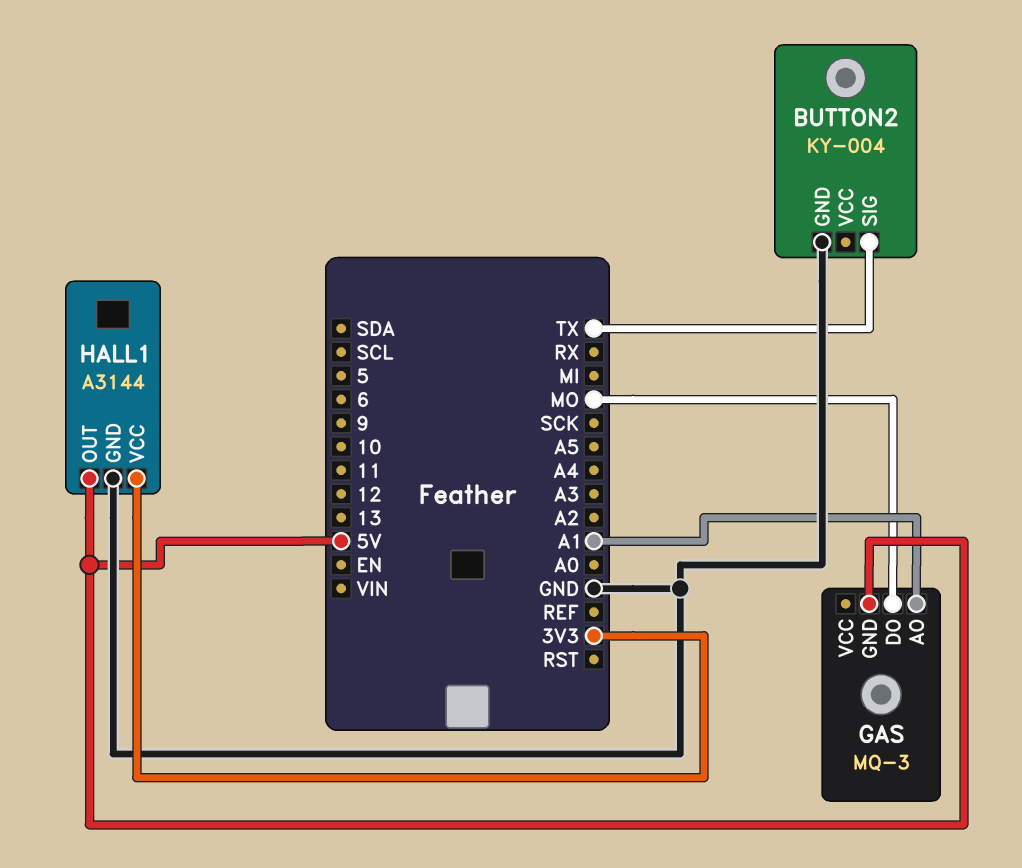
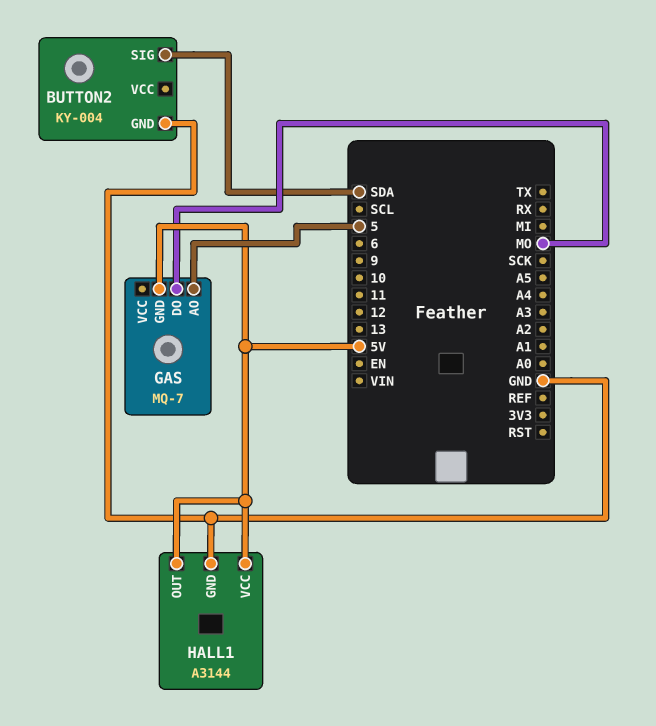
BUTTON2 pin SIG: TX -> SDA
GAS: MQ-3 -> MQ-7
GAS pin AO: A1 -> 5
HALL1 pin VCC: 3V3 -> 5V

